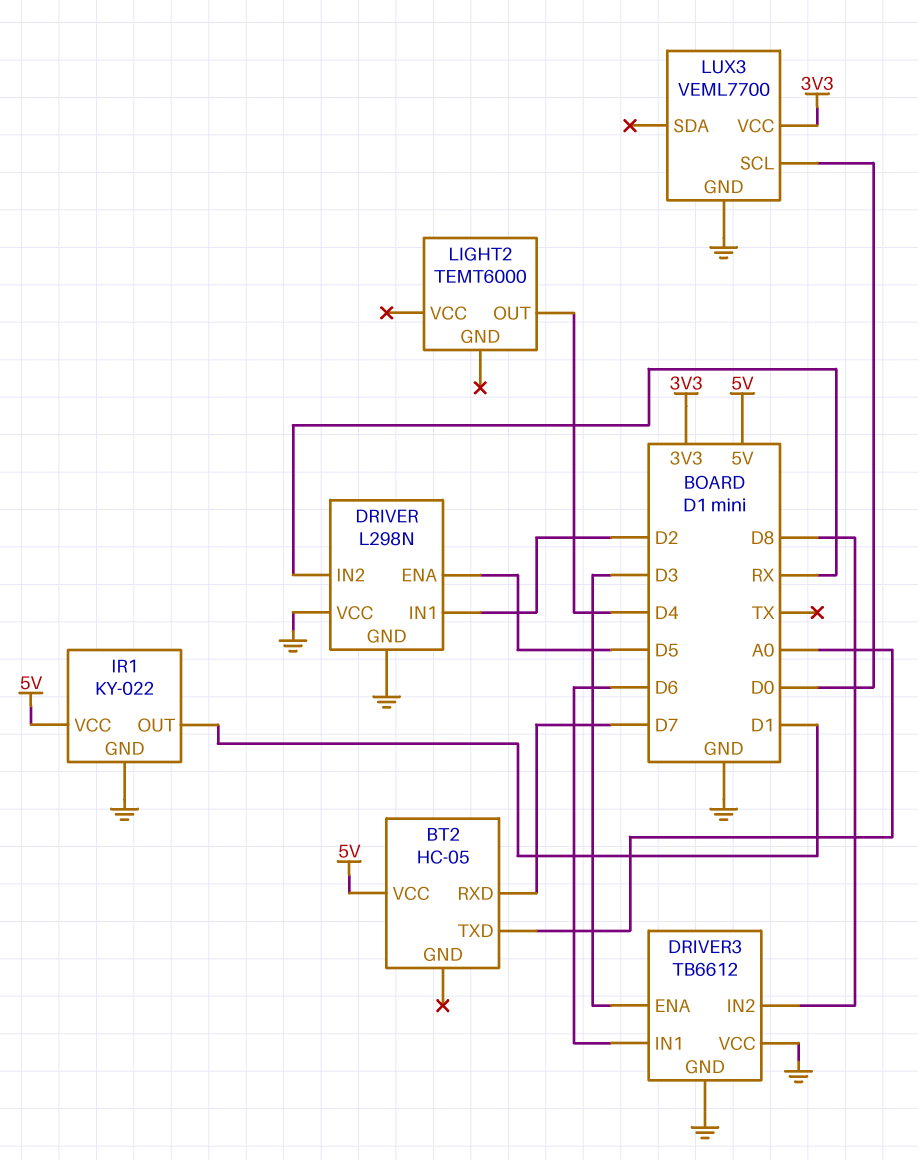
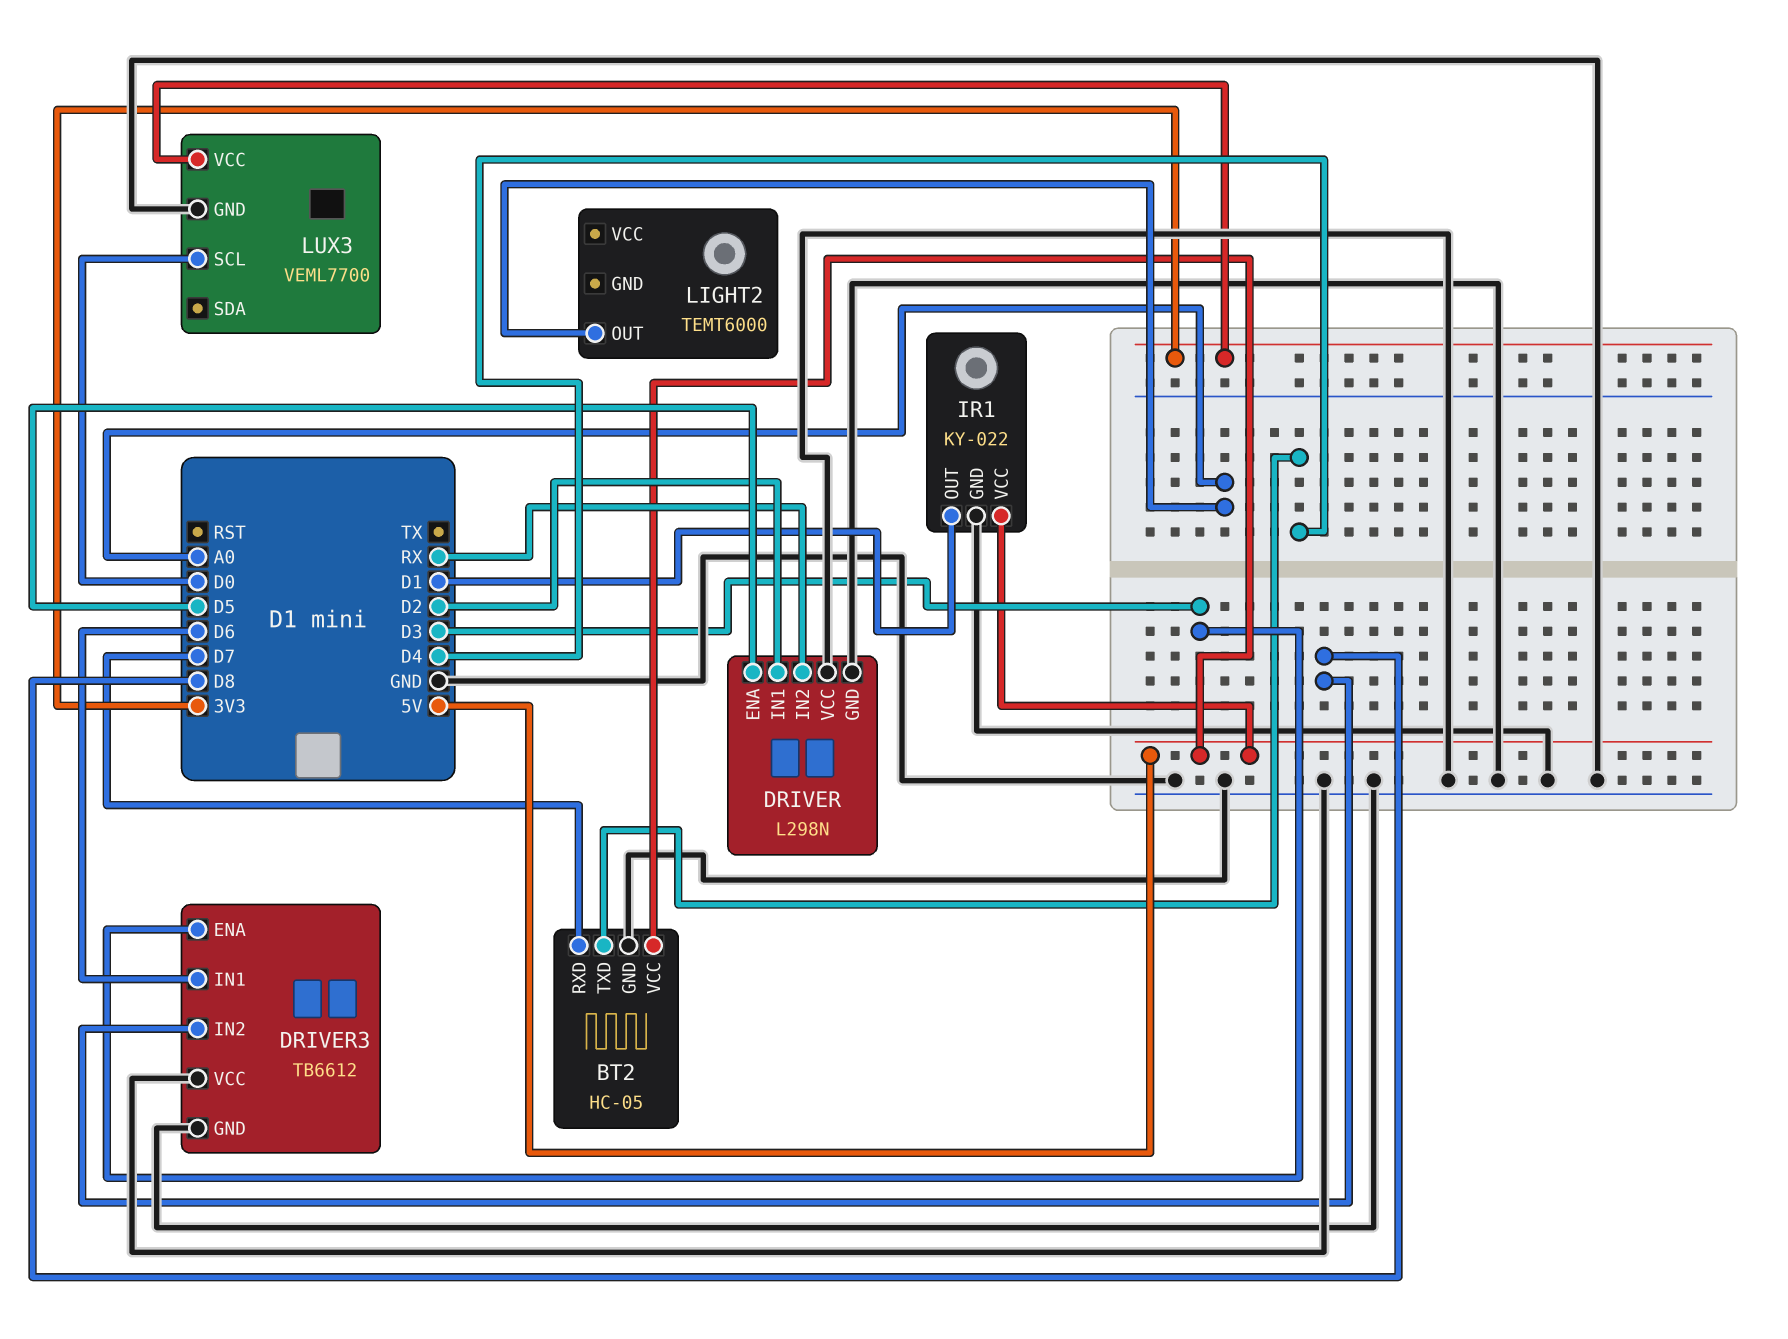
BT2 pin GND: none -> GND
BT2 pin TXD: A0 -> D4
LIGHT2 pin OUT: D4 -> A0

